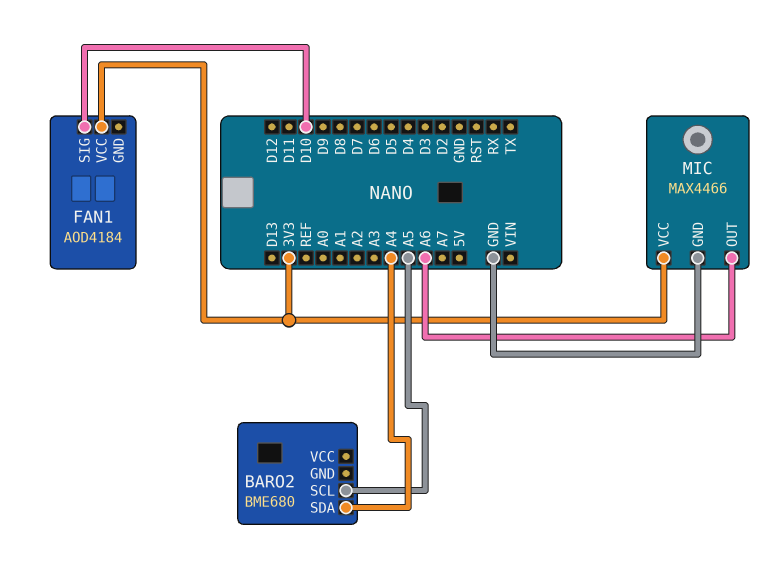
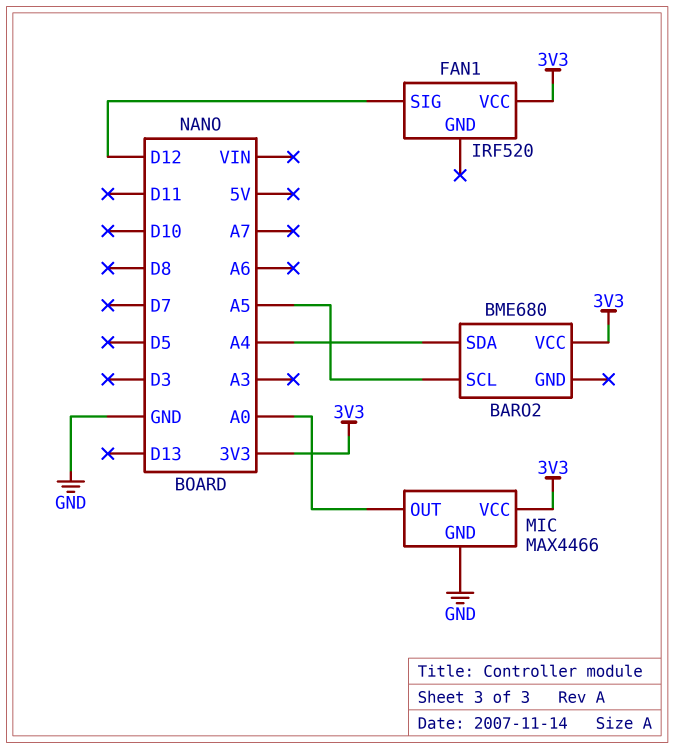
BARO2 pin VCC: none -> 3V3
FAN1: AOD4184 -> IRF520
FAN1 pin SIG: D10 -> D12
MIC pin OUT: A6 -> A0

